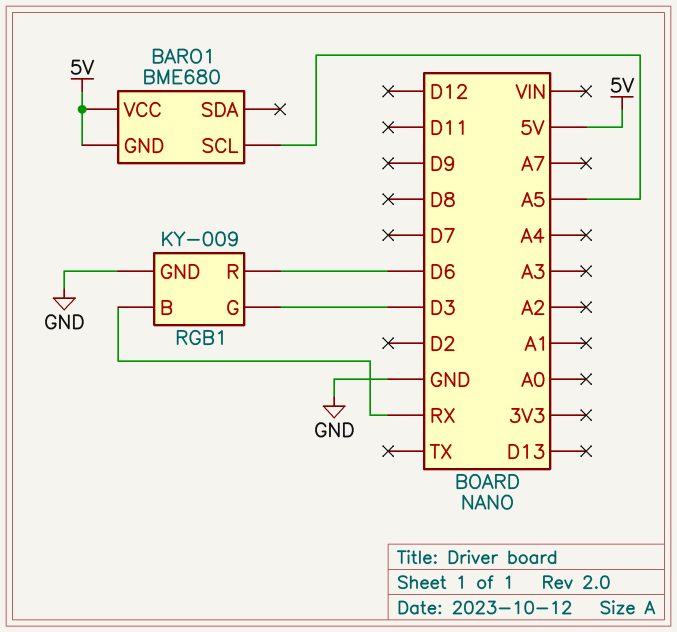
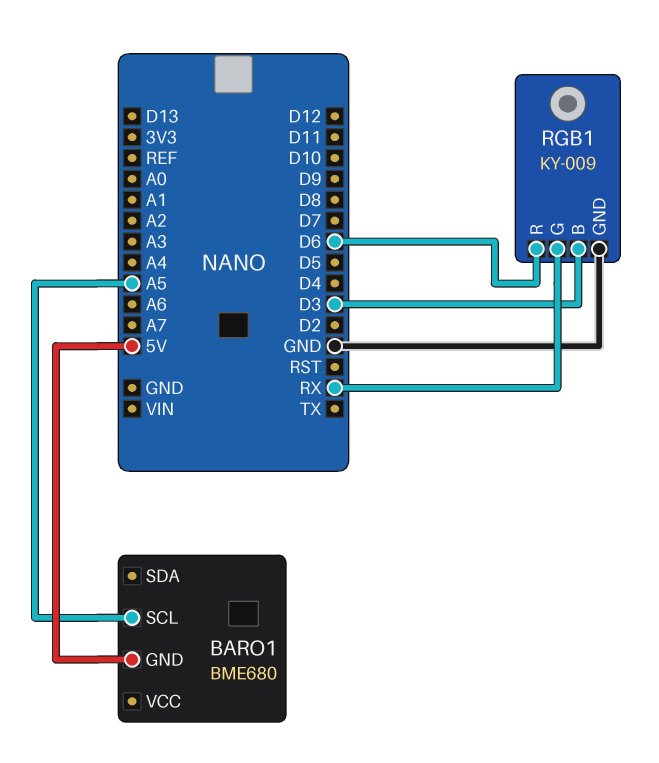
BARO1 pin VCC: 5V -> none
RGB1 pin B: RX -> D3
RGB1 pin G: D3 -> RX

